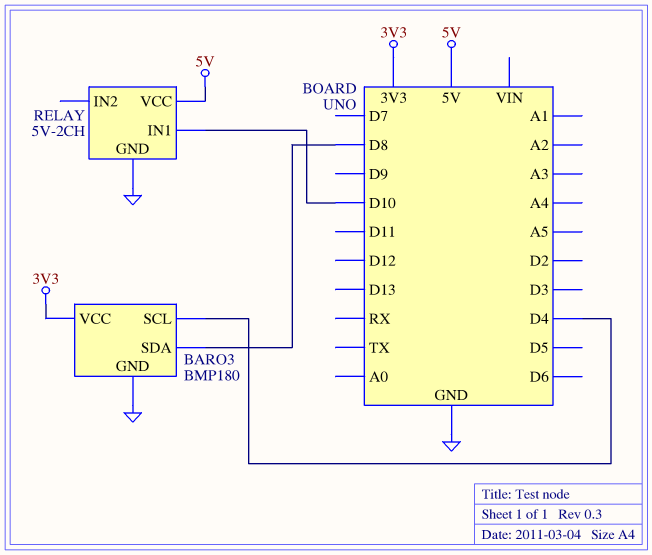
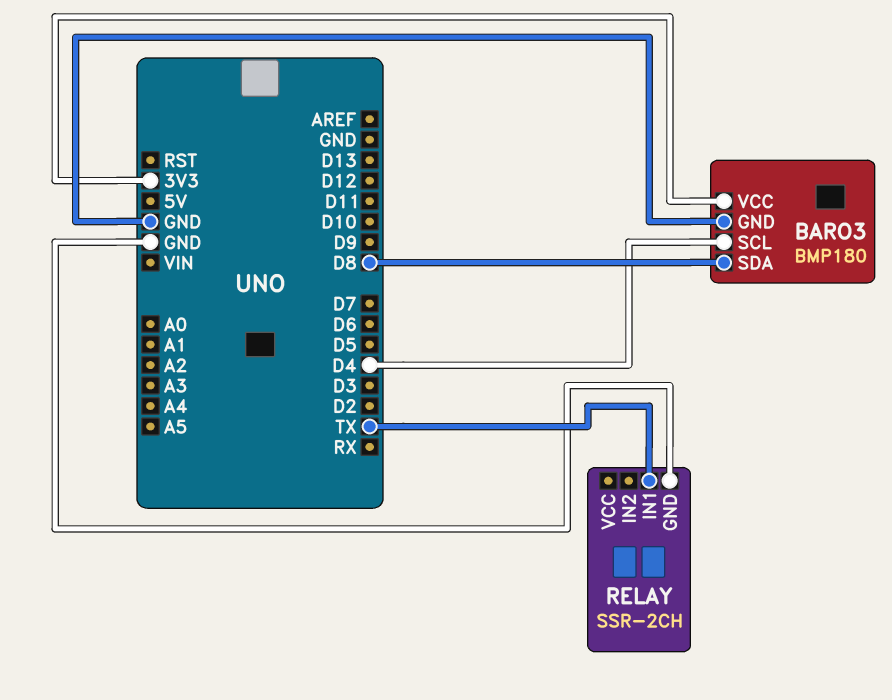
RELAY: 5V-2CH -> SSR-2CH
RELAY pin IN1: D10 -> TX
RELAY pin VCC: 5V -> none

